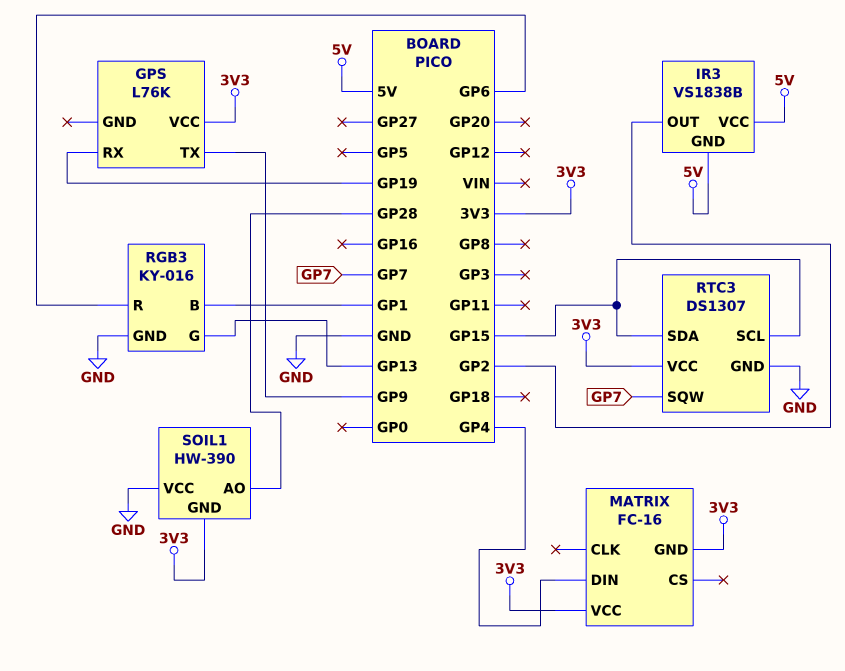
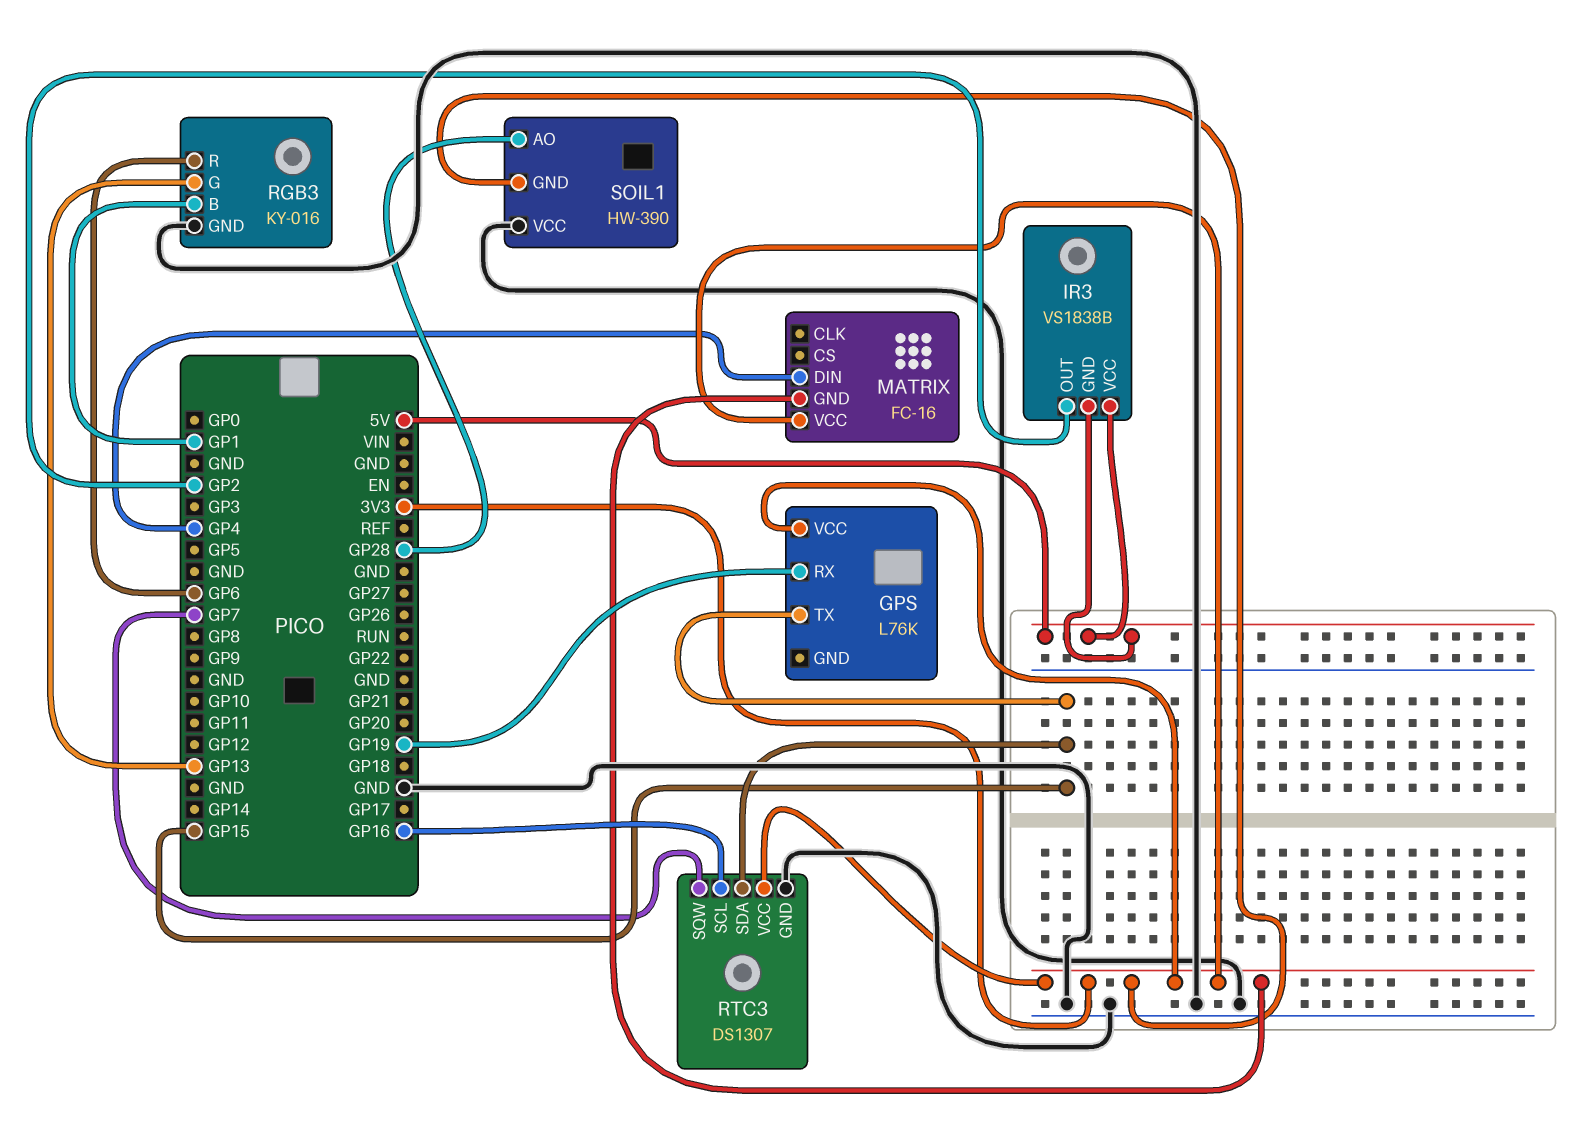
GPS pin TX: GP9 -> GP15
RTC3 pin SCL: GP15 -> GP16

